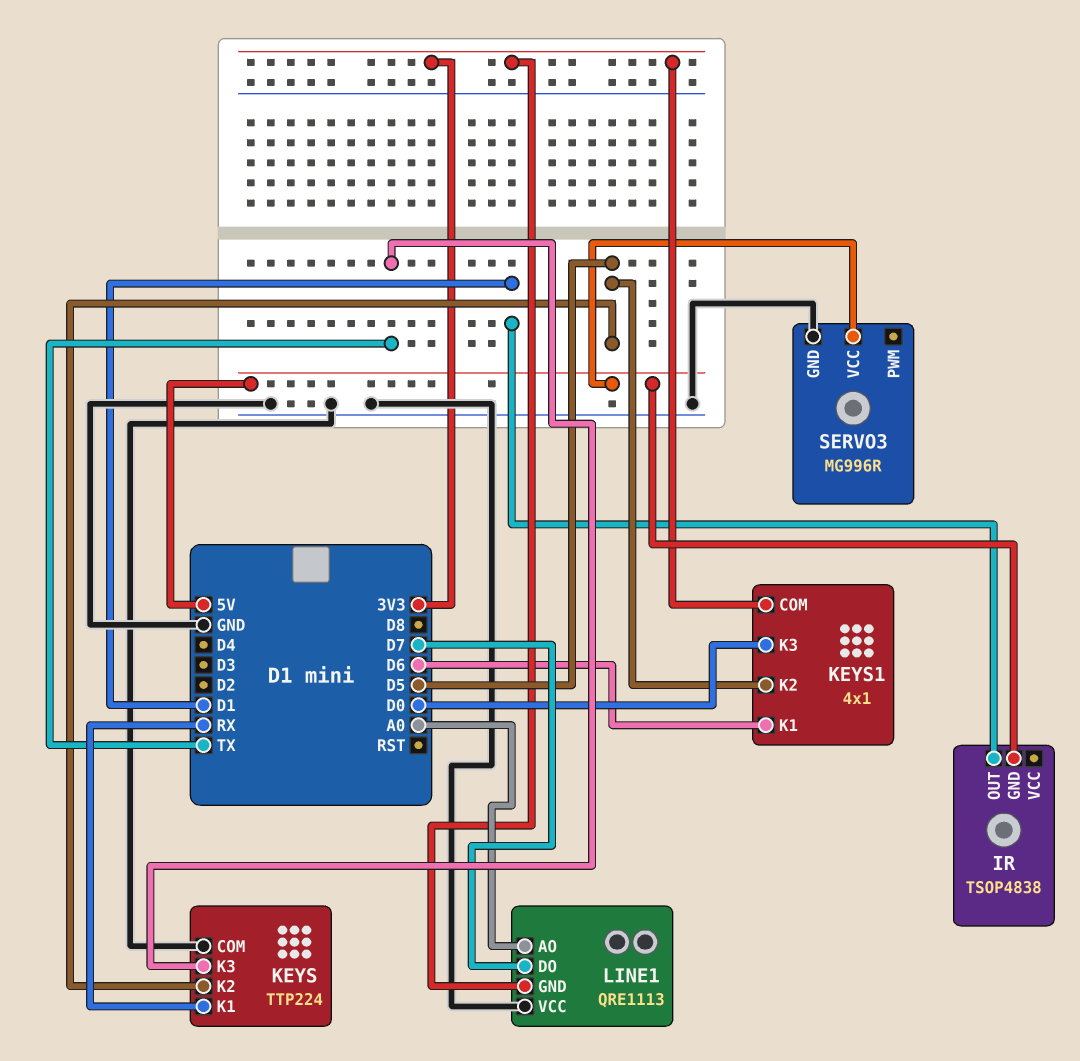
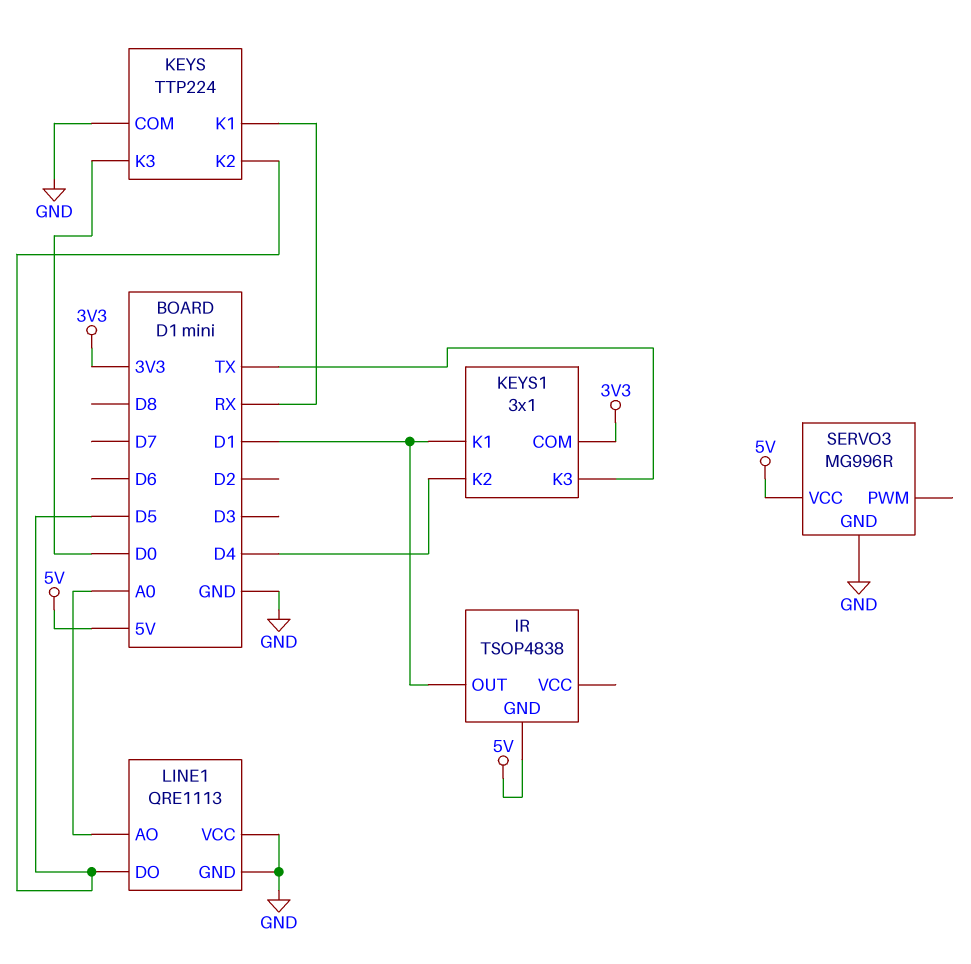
KEYS pin K3: TX -> D0
KEYS1: 4x1 -> 3x1
KEYS1 pin K1: D6 -> D1
KEYS1 pin K2: D5 -> D4
KEYS1 pin K3: D0 -> TX
LINE1 pin DO: D7 -> D5
LINE1 pin GND: 3V3 -> GND

